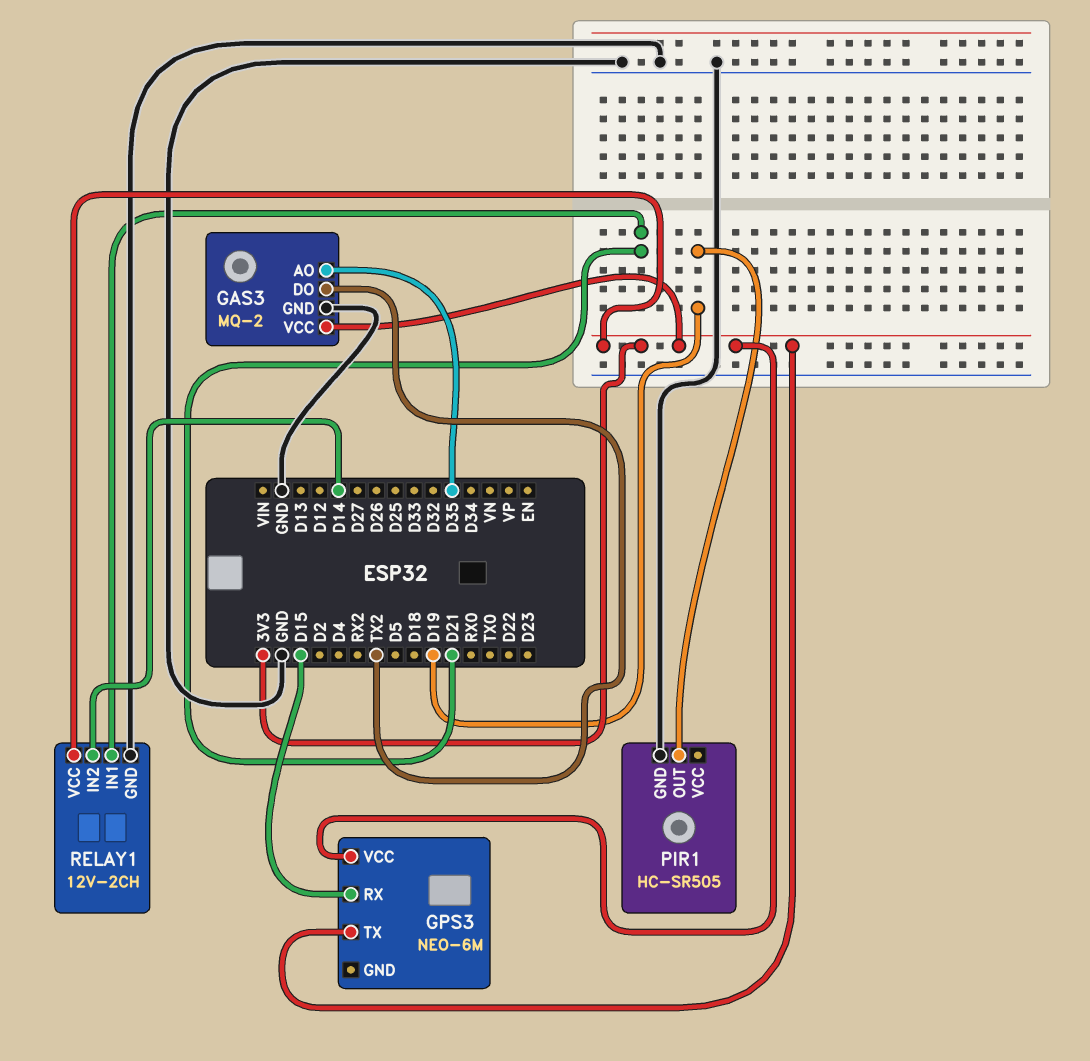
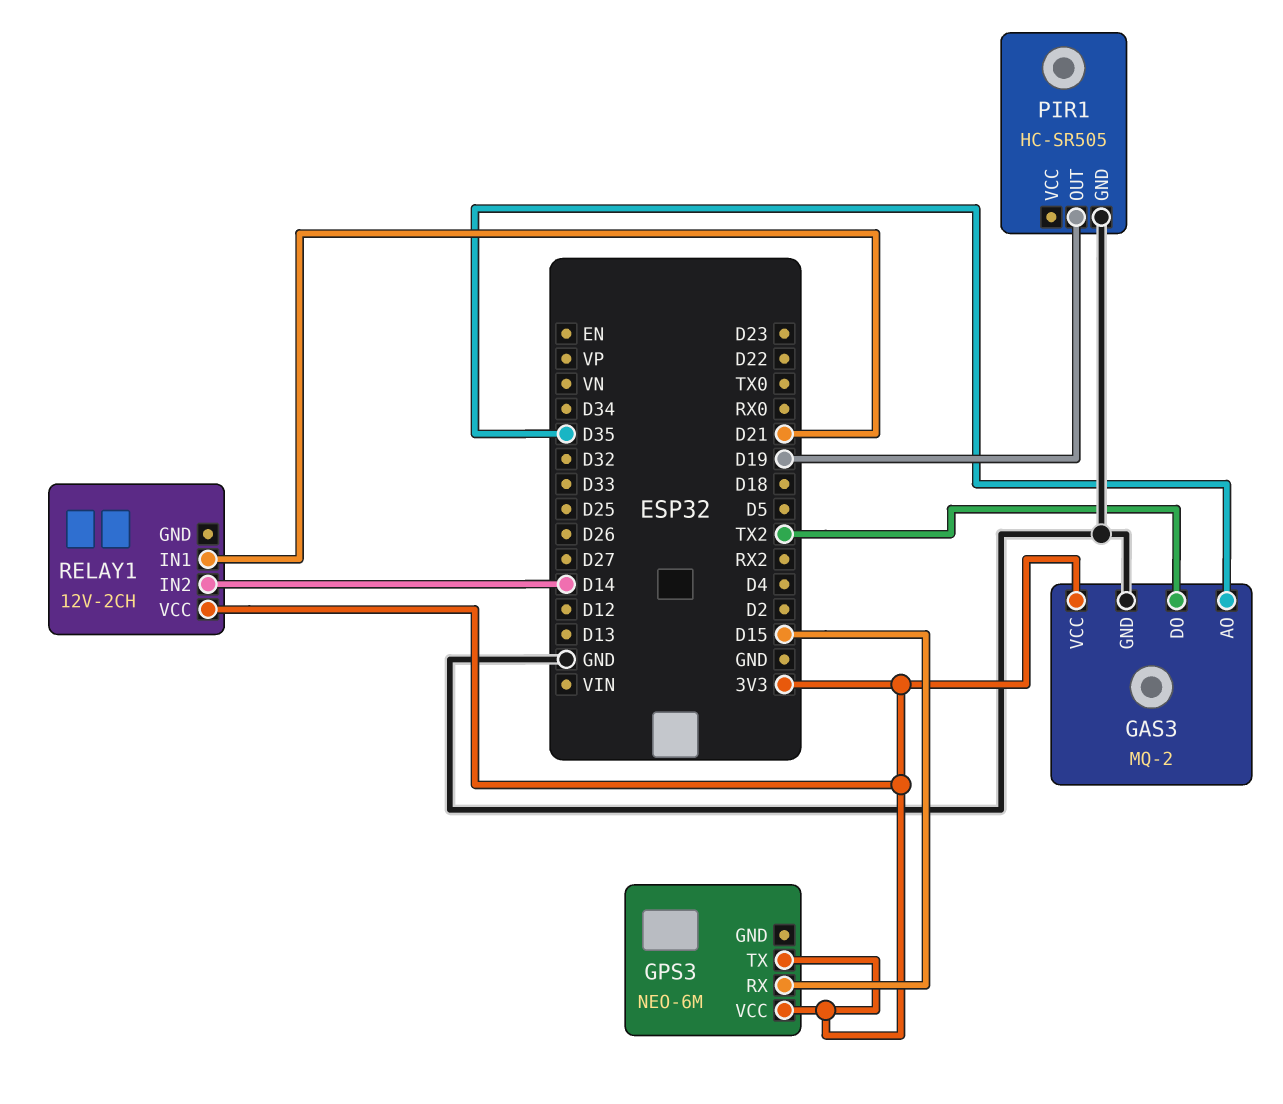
RELAY1 pin GND: GND -> none

